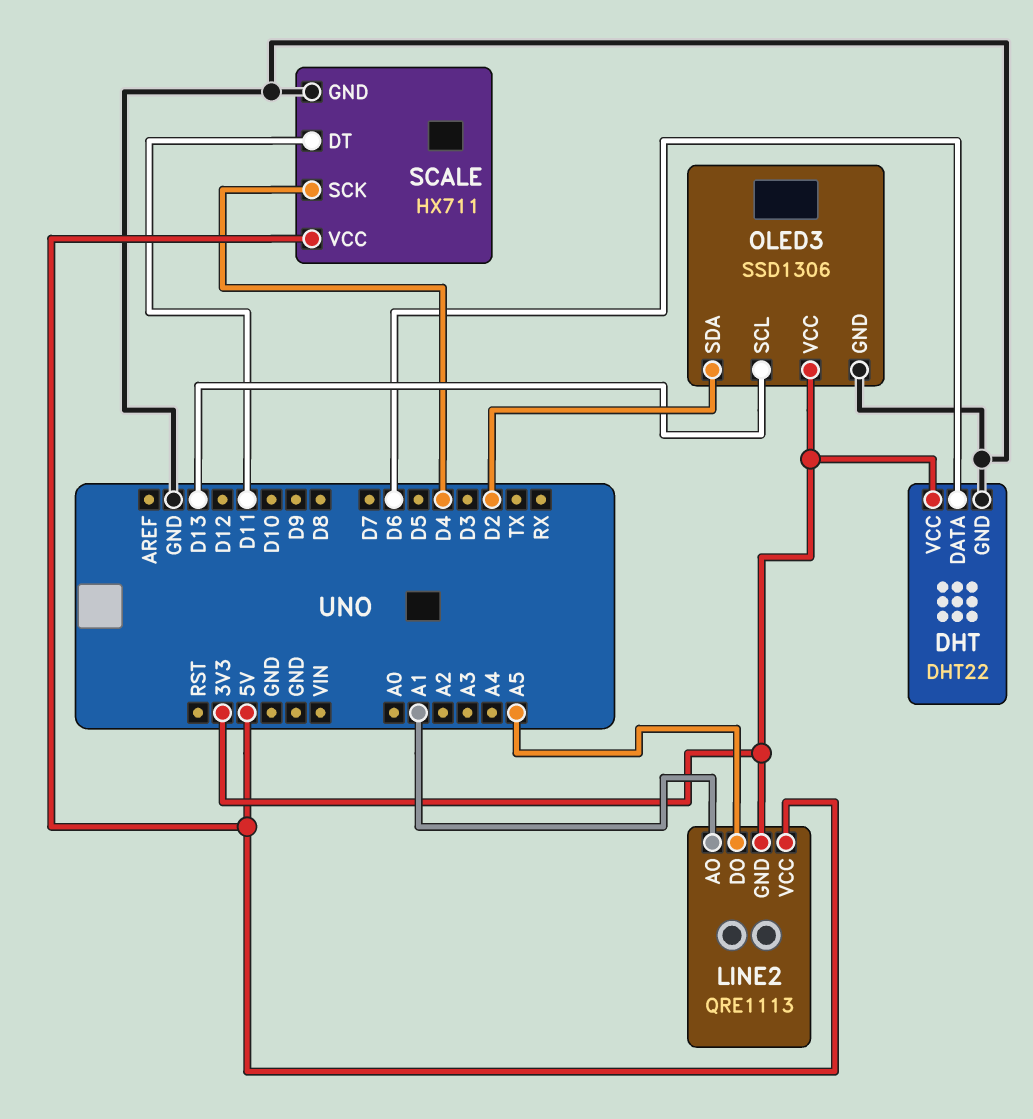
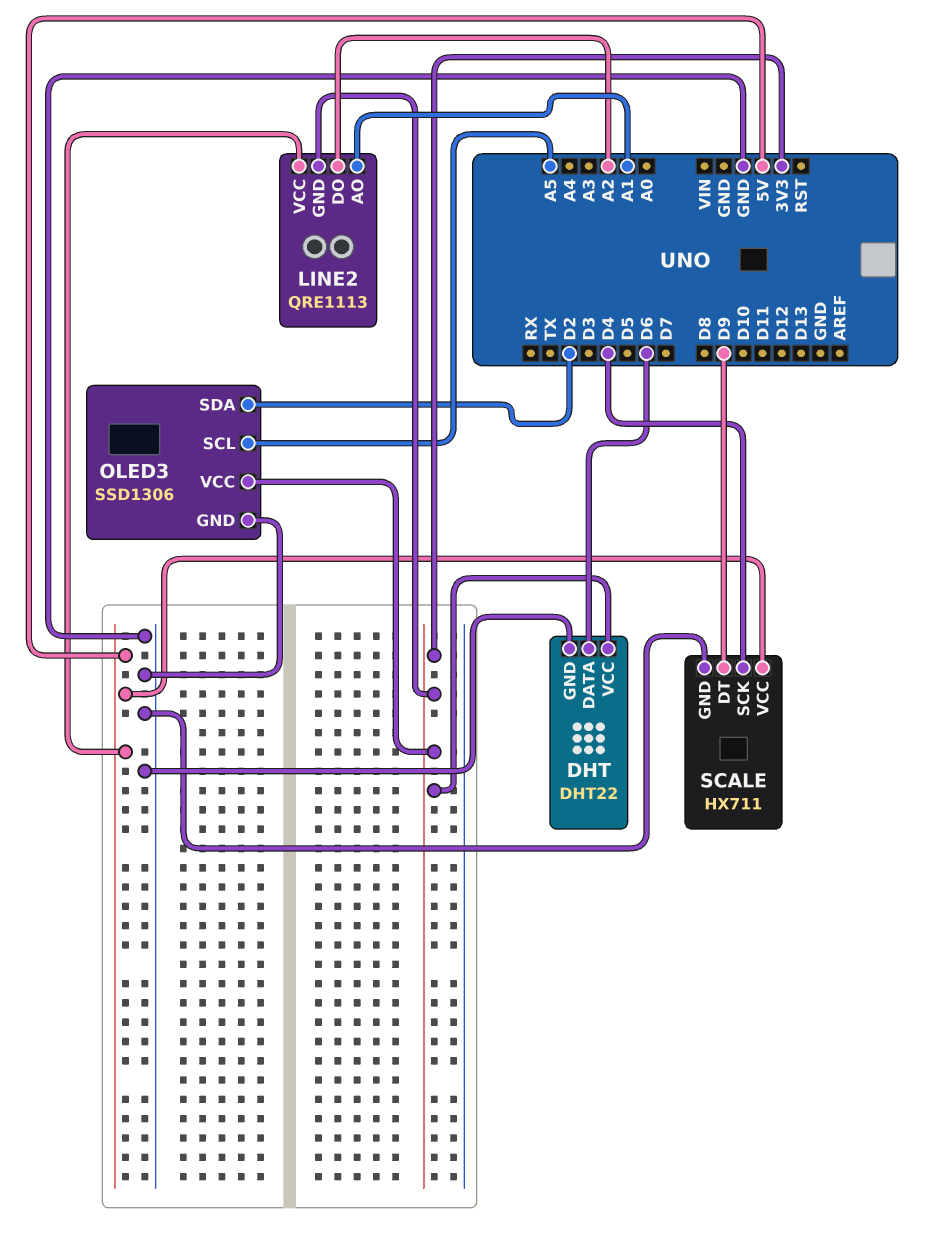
LINE2 pin DO: A5 -> A2
OLED3 pin SCL: D13 -> A5
SCALE pin DT: D11 -> D9

